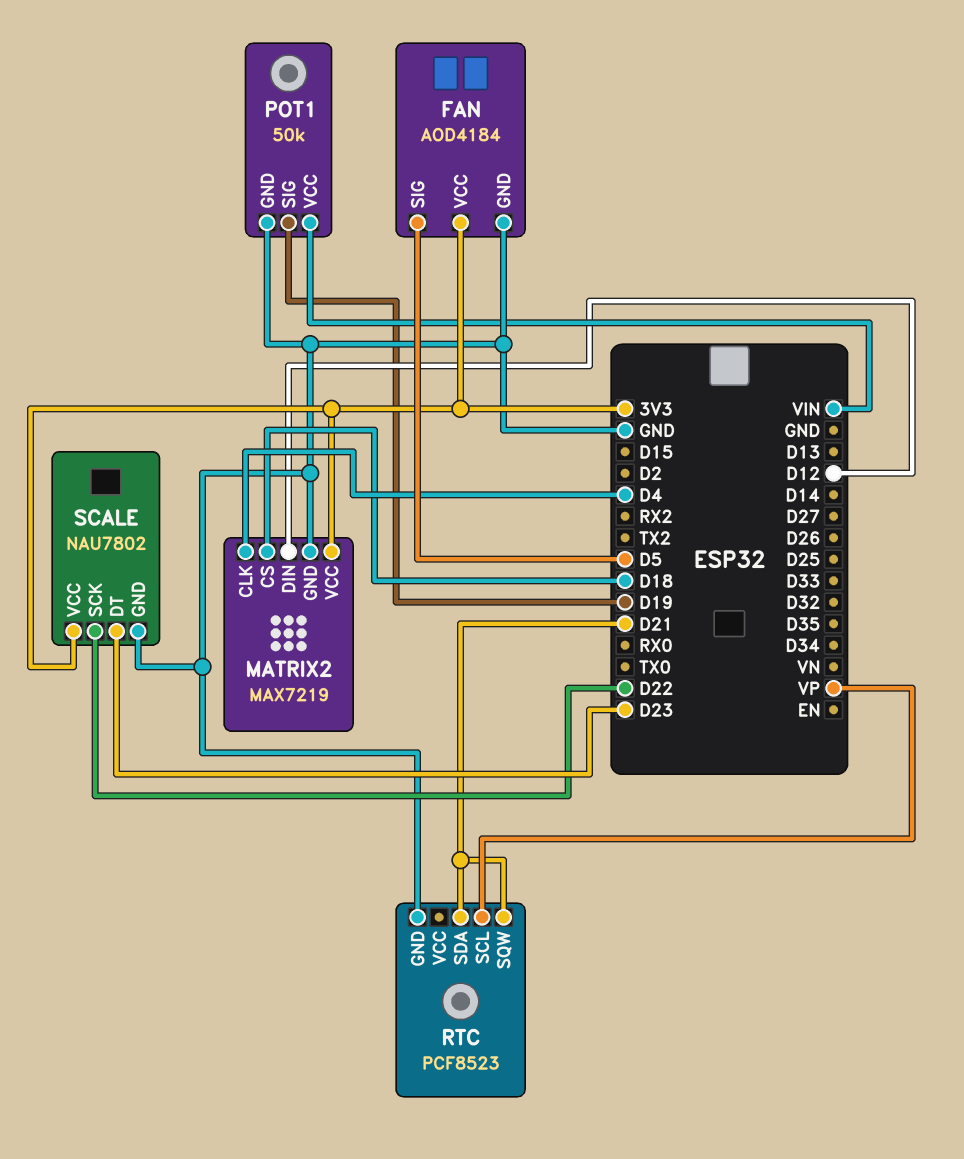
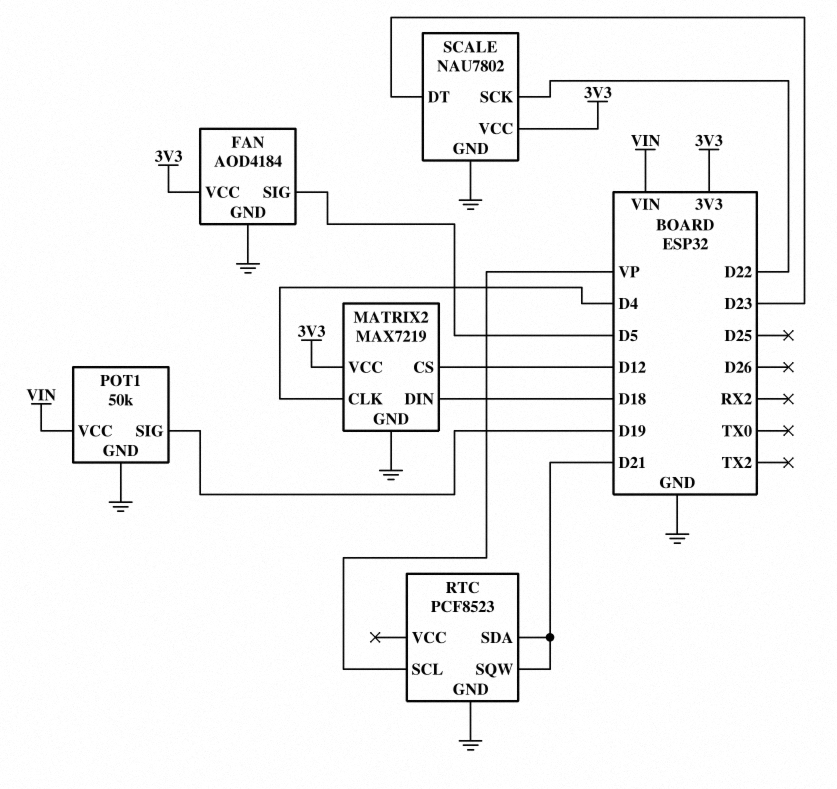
MATRIX2 pin CS: D18 -> D12
MATRIX2 pin DIN: D12 -> D18

